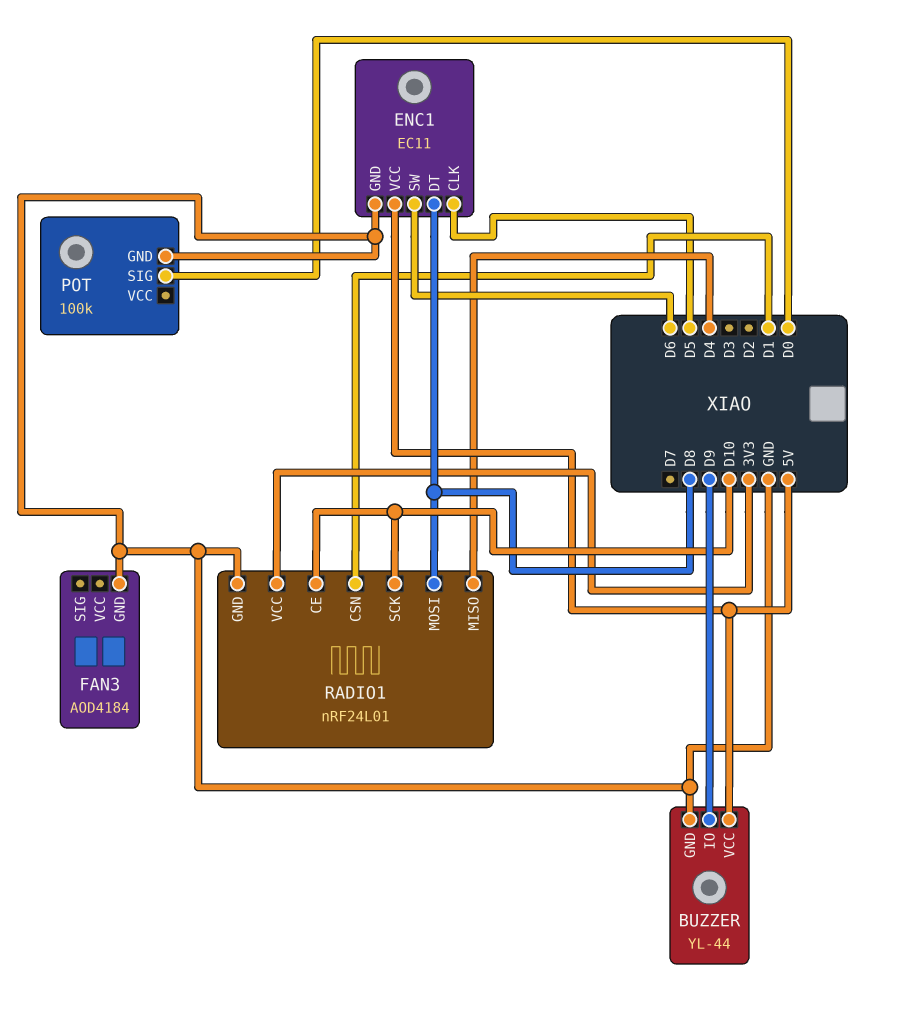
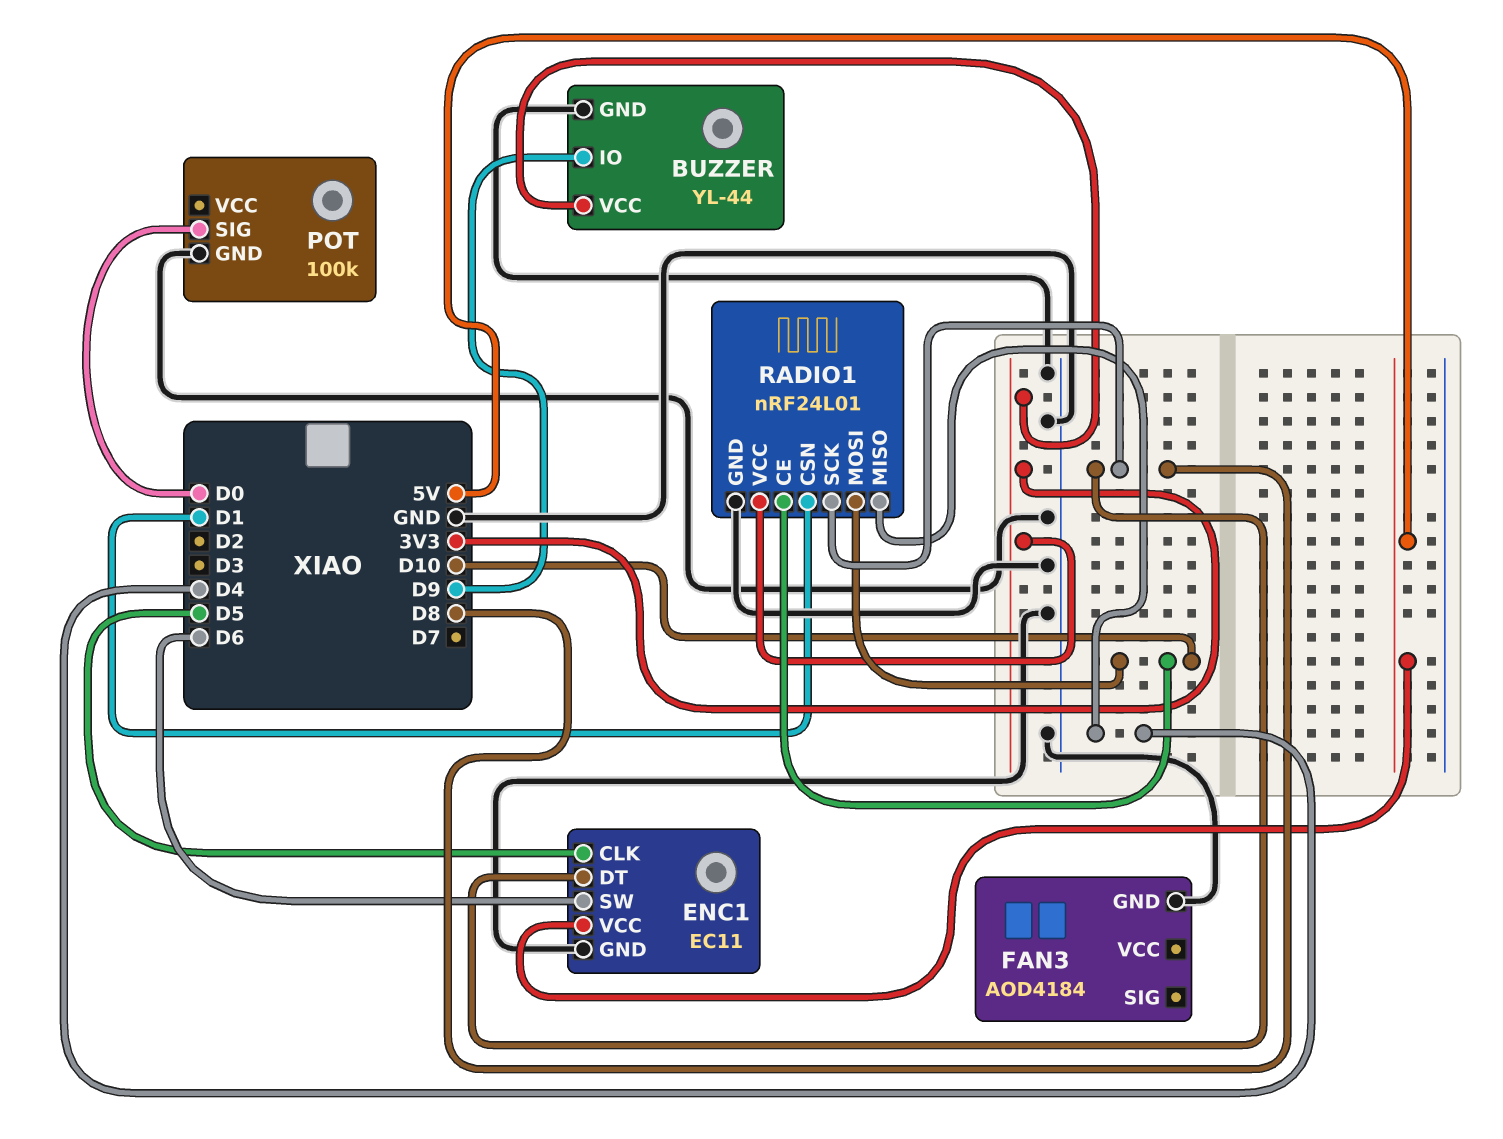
BUZZER pin VCC: 5V -> 3V3
RADIO1 pin MOSI: D8 -> D10
RADIO1 pin SCK: D10 -> D8

